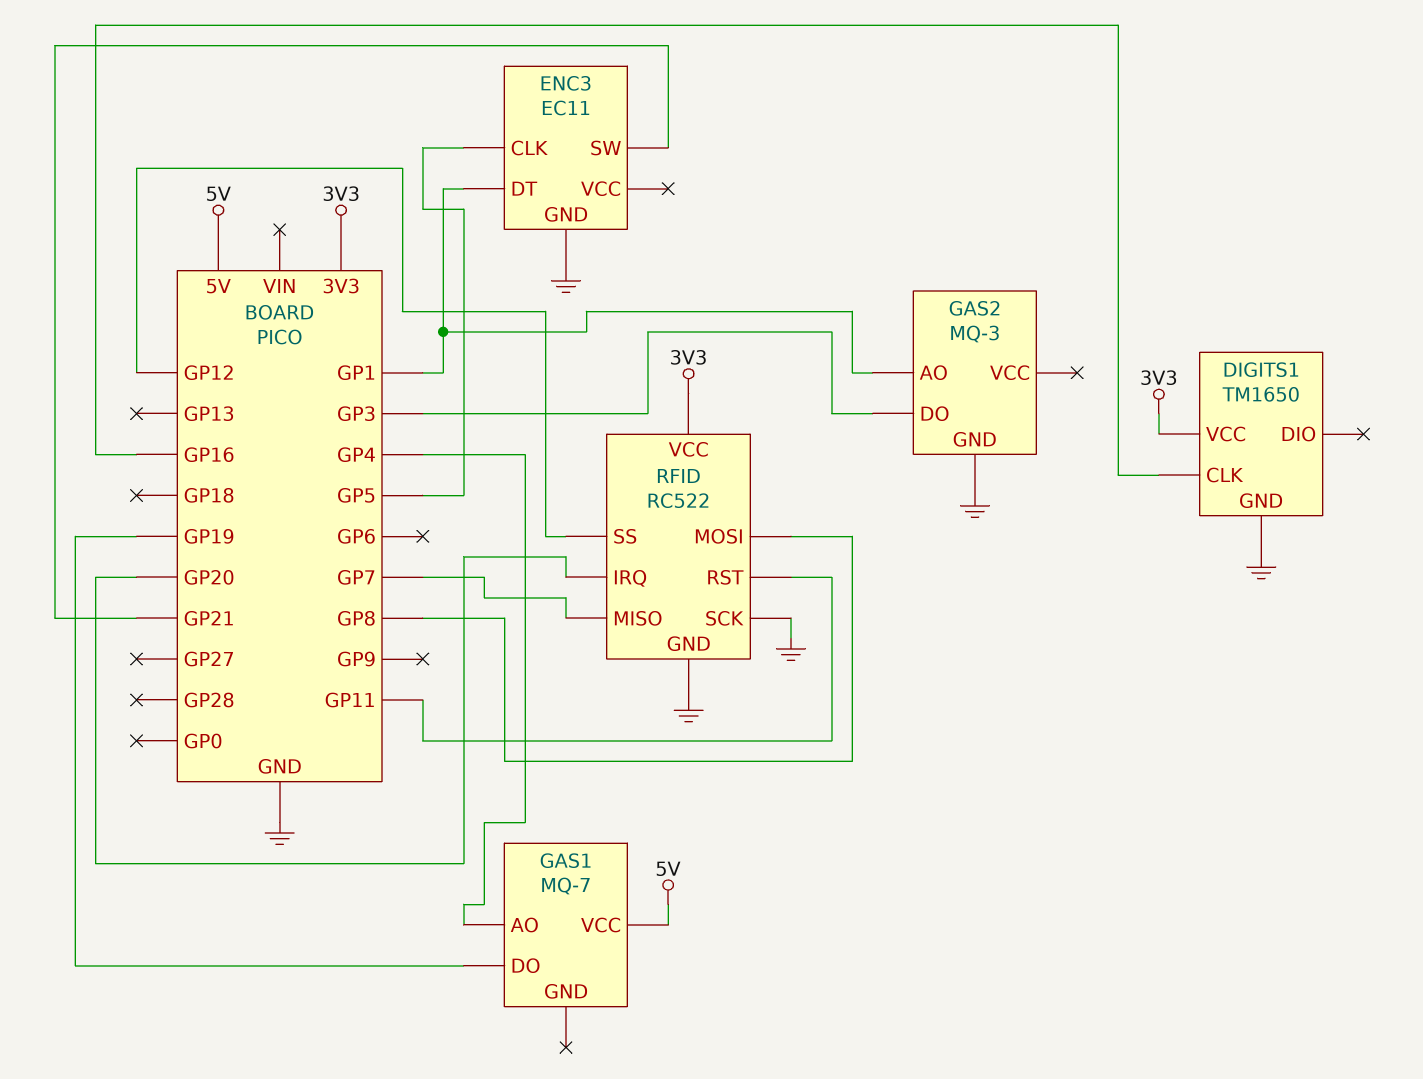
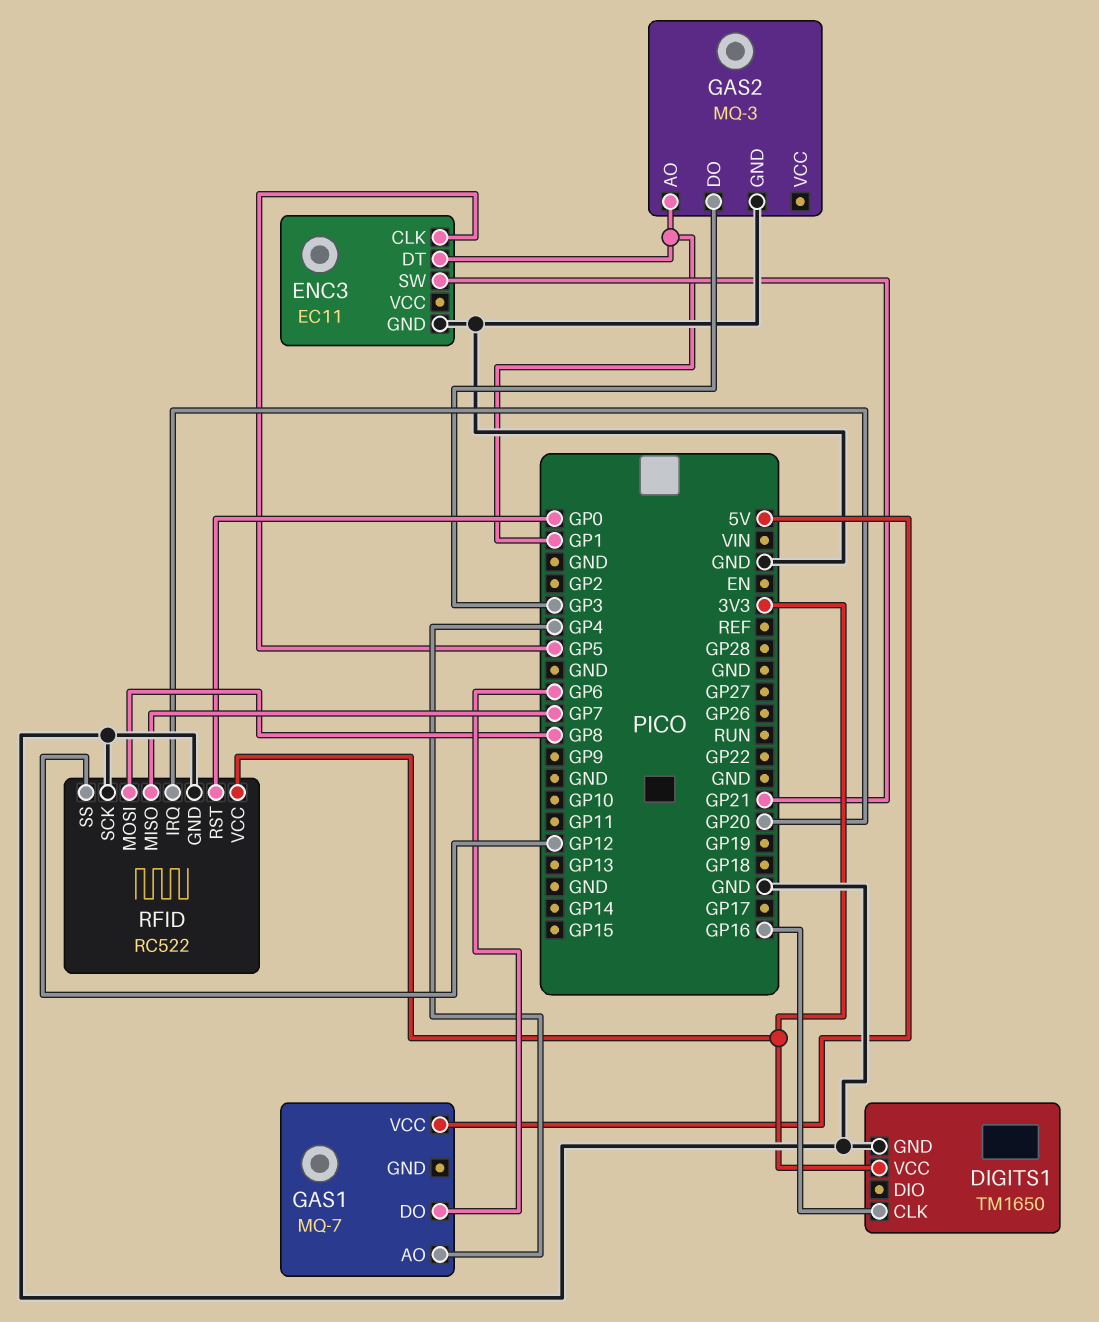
GAS1 pin DO: GP19 -> GP6
RFID pin RST: GP11 -> GP0

